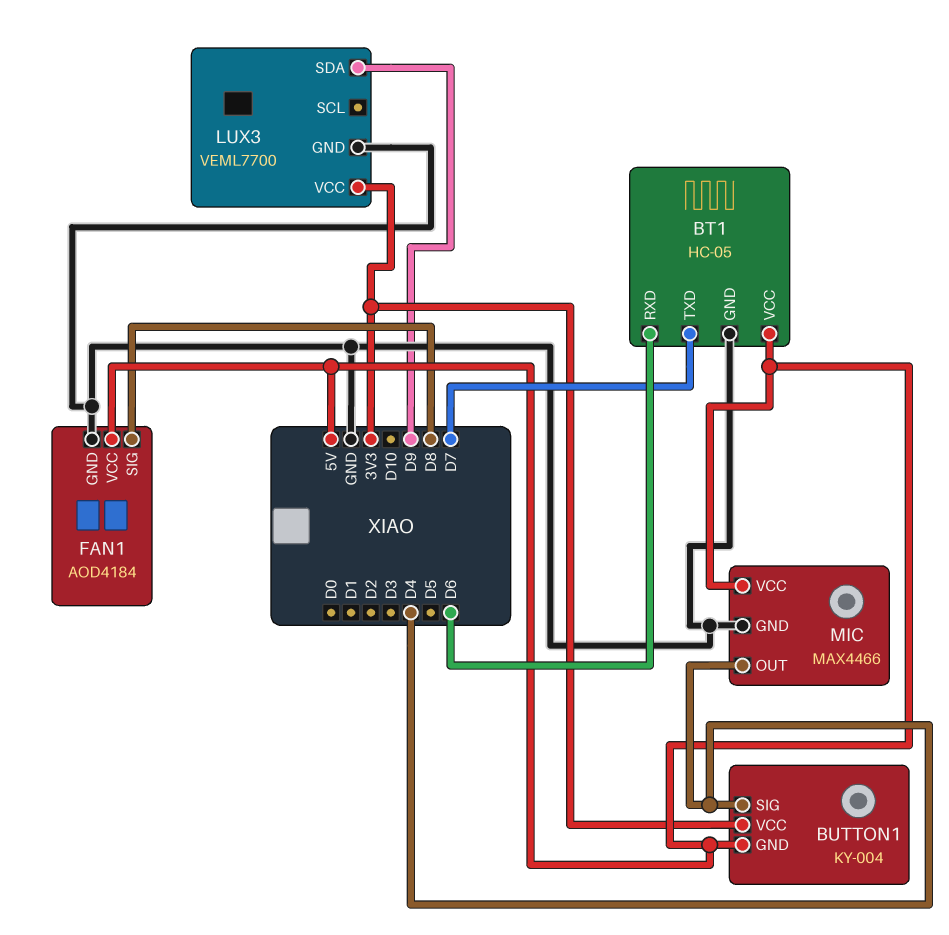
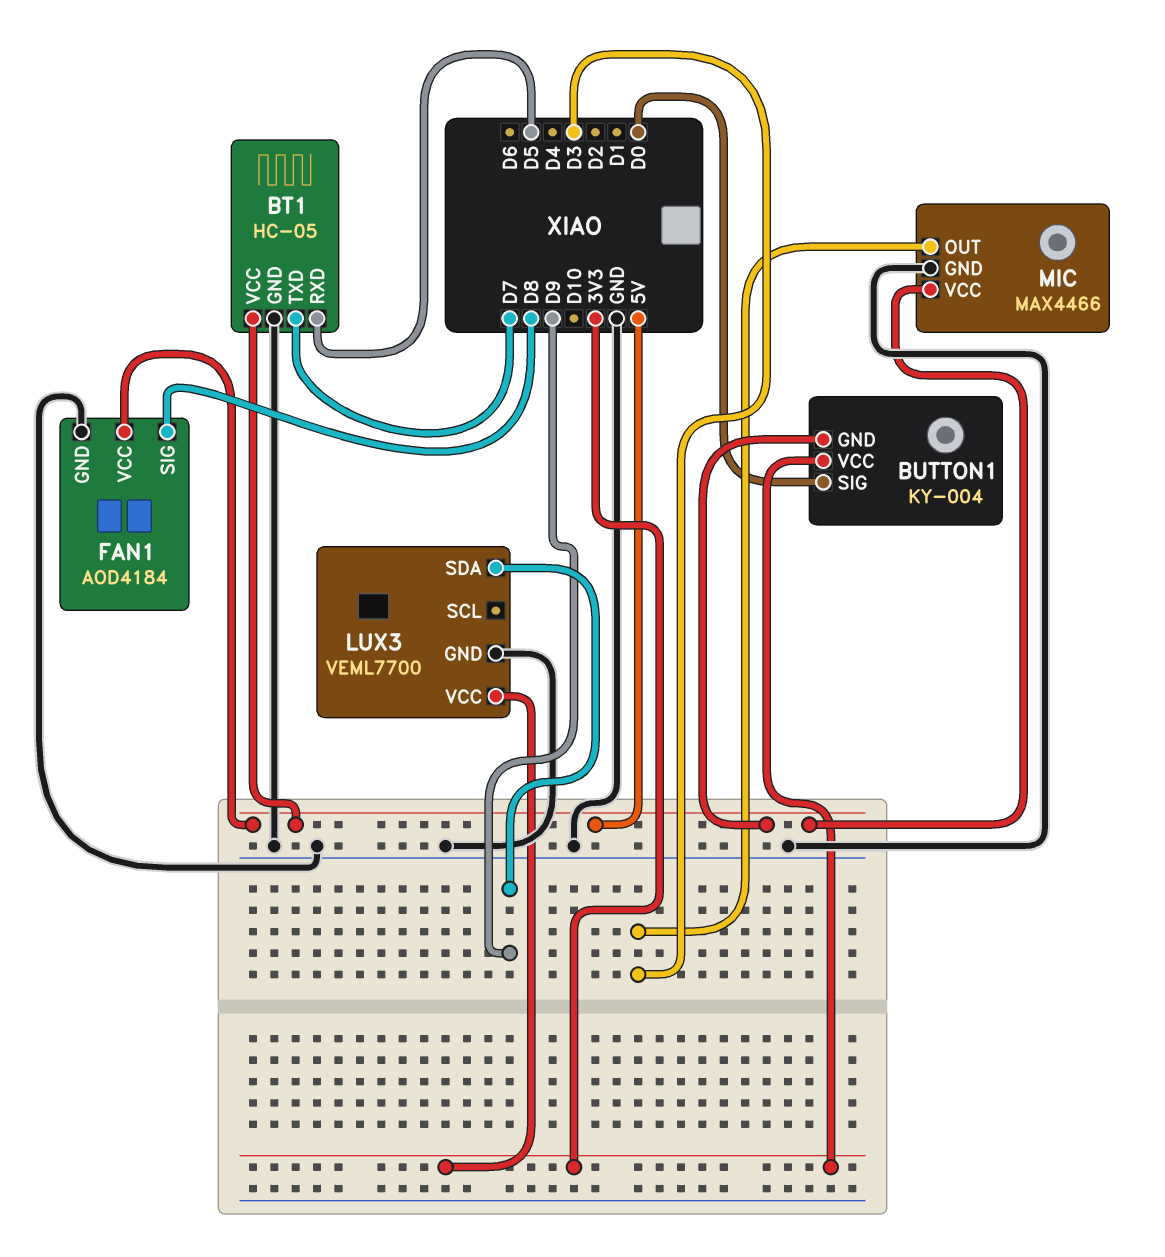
BT1 pin RXD: D6 -> D5
BUTTON1 pin SIG: D4 -> D0
MIC pin OUT: D4 -> D3

